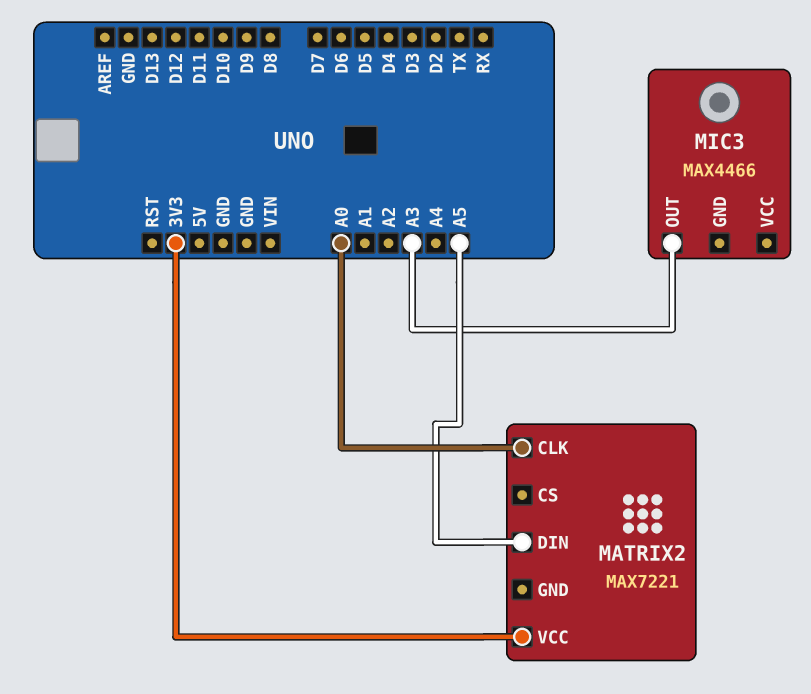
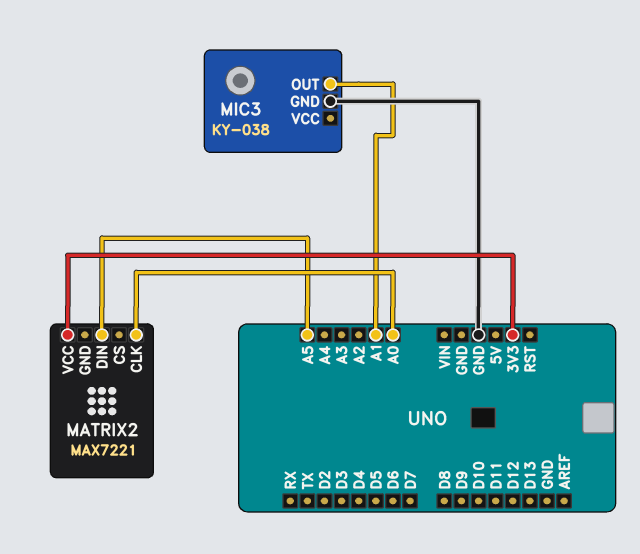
MIC3: MAX4466 -> KY-038
MIC3 pin GND: none -> GND
MIC3 pin OUT: A3 -> A1

